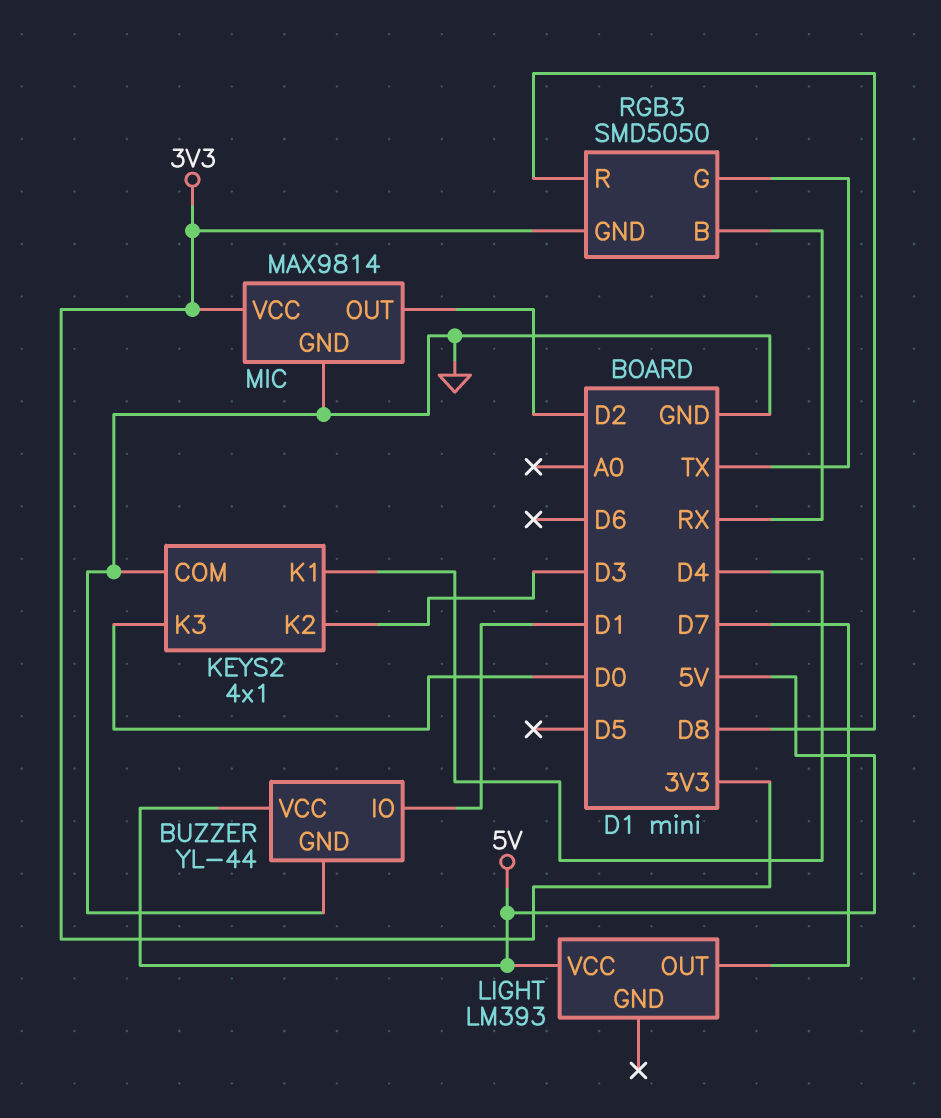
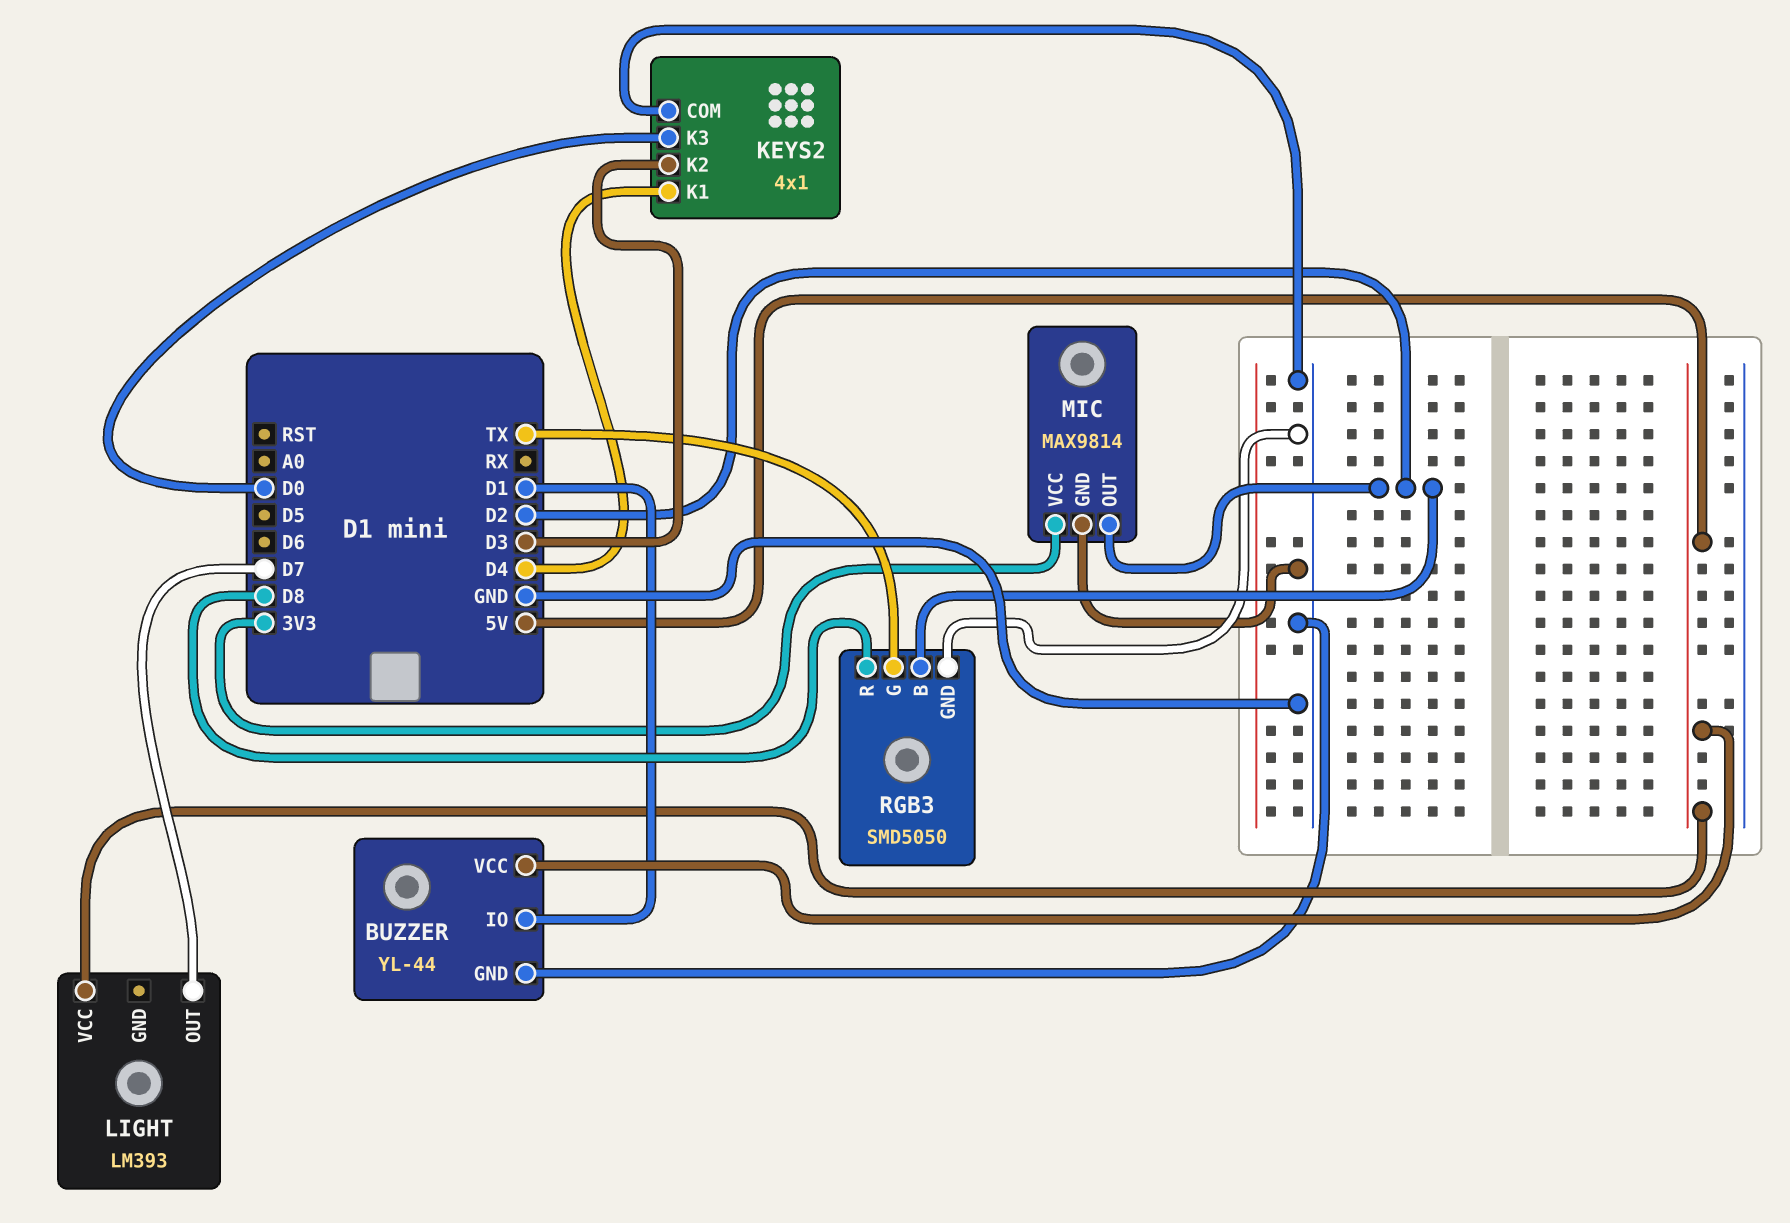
RGB3 pin B: RX -> D2
RGB3 pin GND: 3V3 -> GND

